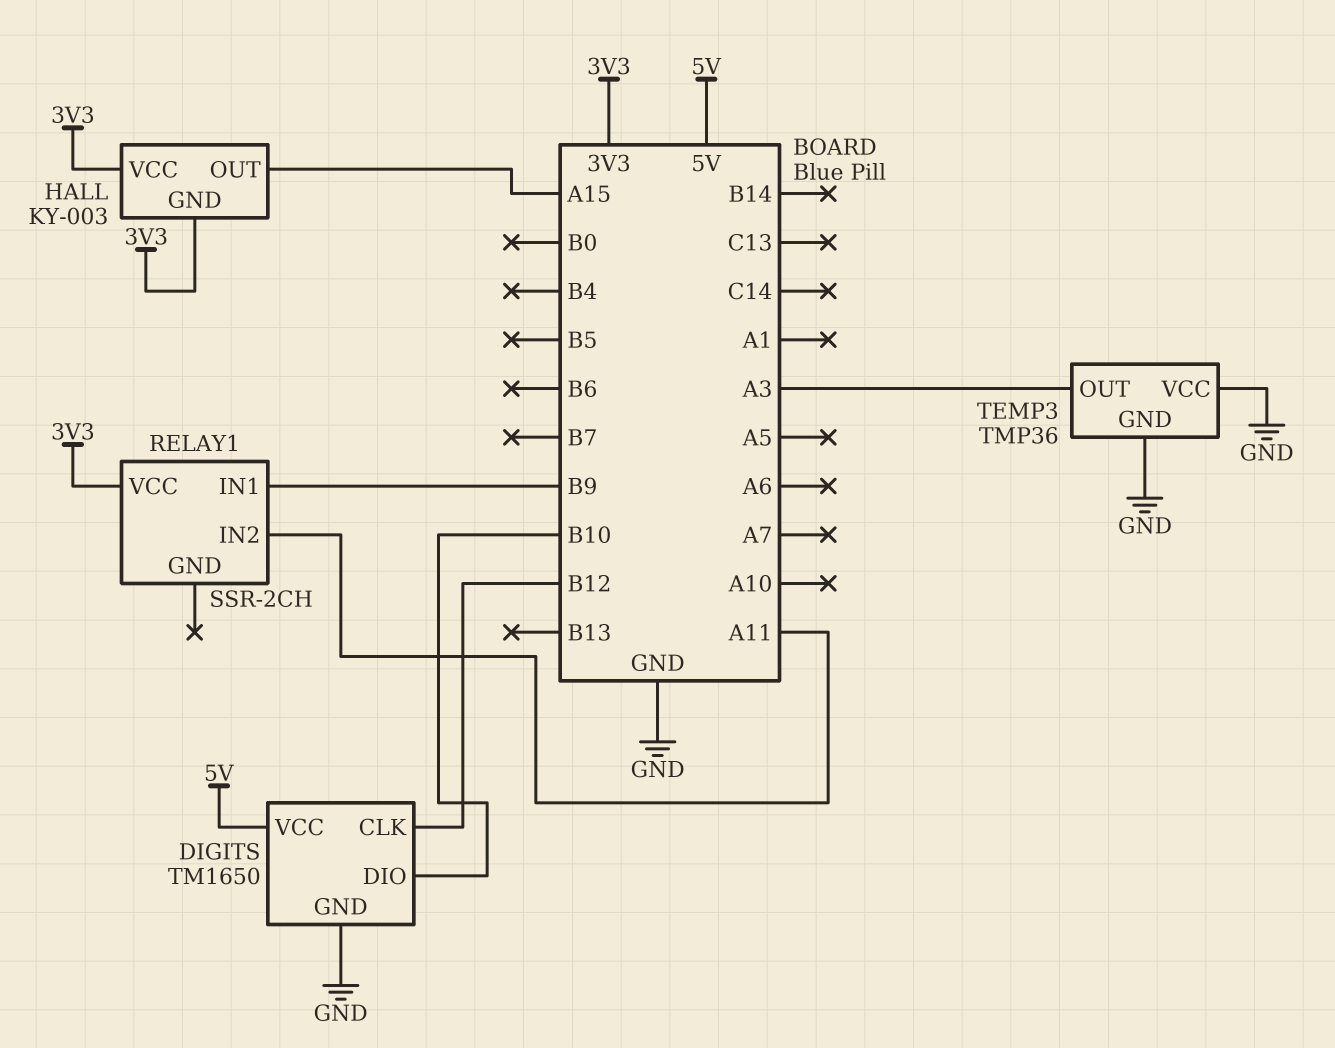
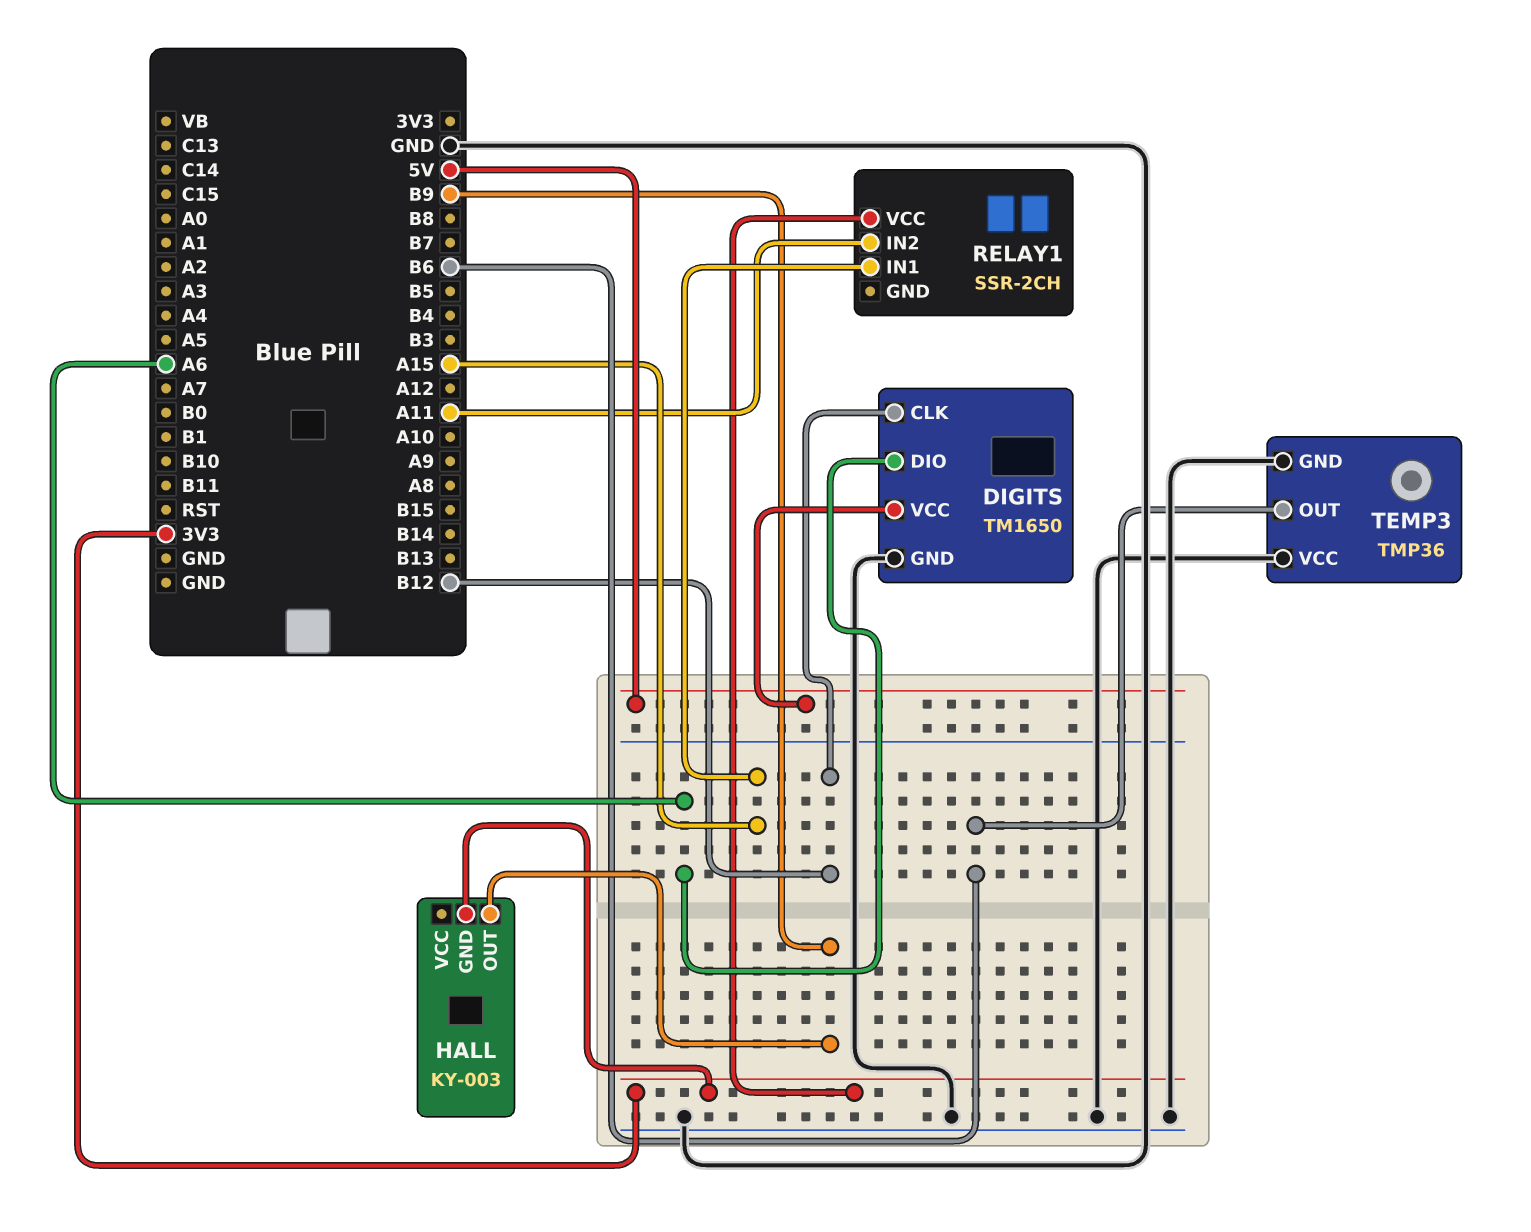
DIGITS pin DIO: B10 -> A6
HALL pin OUT: A15 -> B9
HALL pin VCC: 3V3 -> none
RELAY1 pin IN1: B9 -> A15
TEMP3 pin OUT: A3 -> B6

